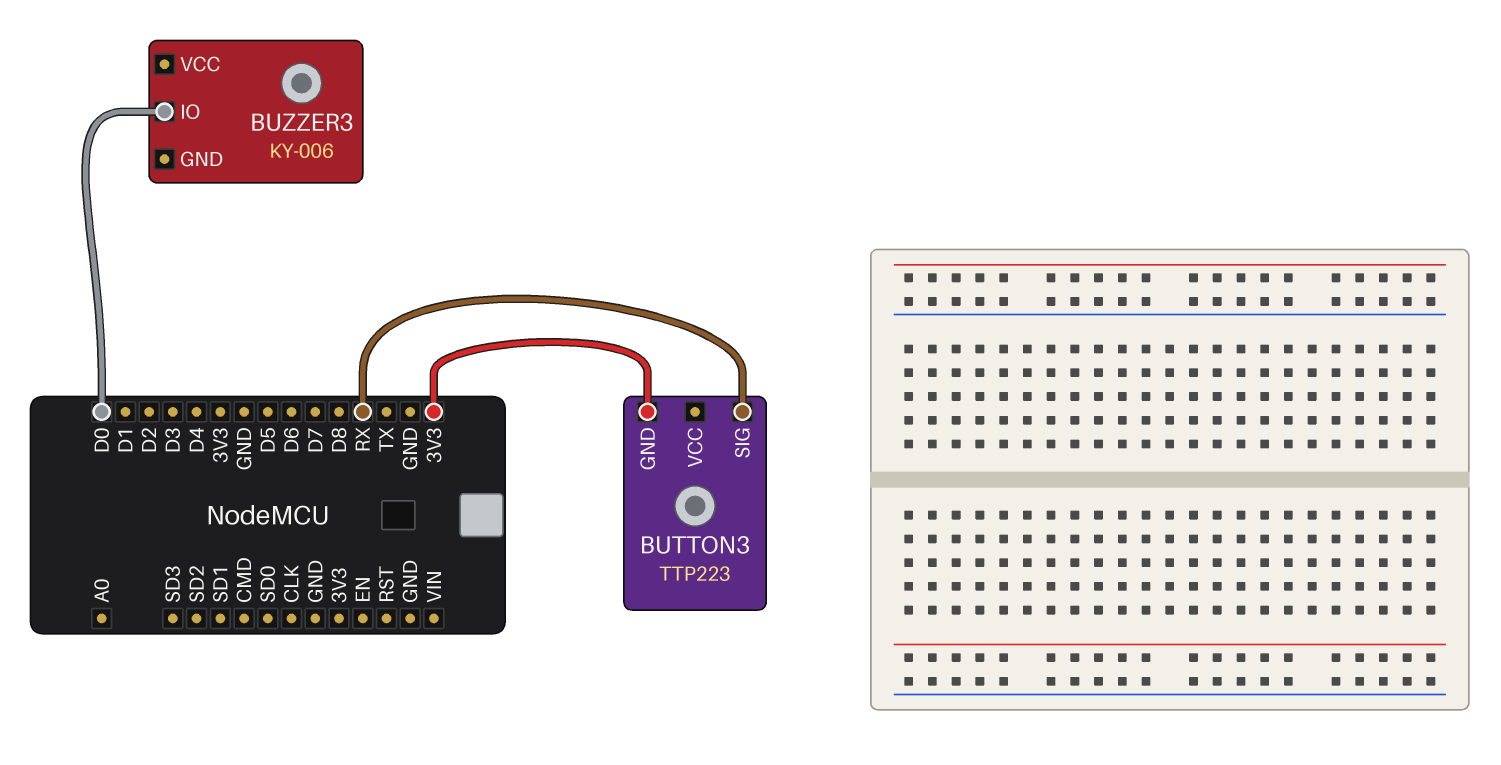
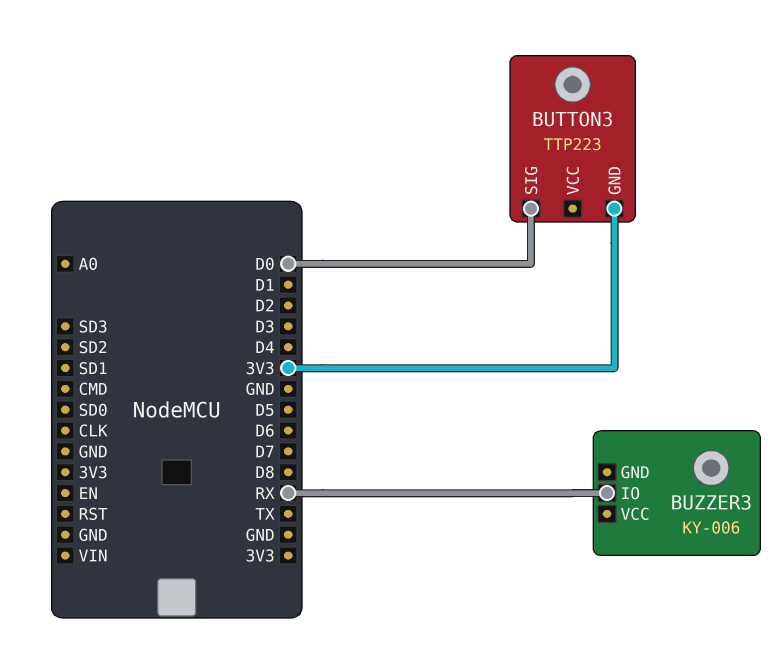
BUTTON3 pin SIG: RX -> D0
BUZZER3 pin IO: D0 -> RX

